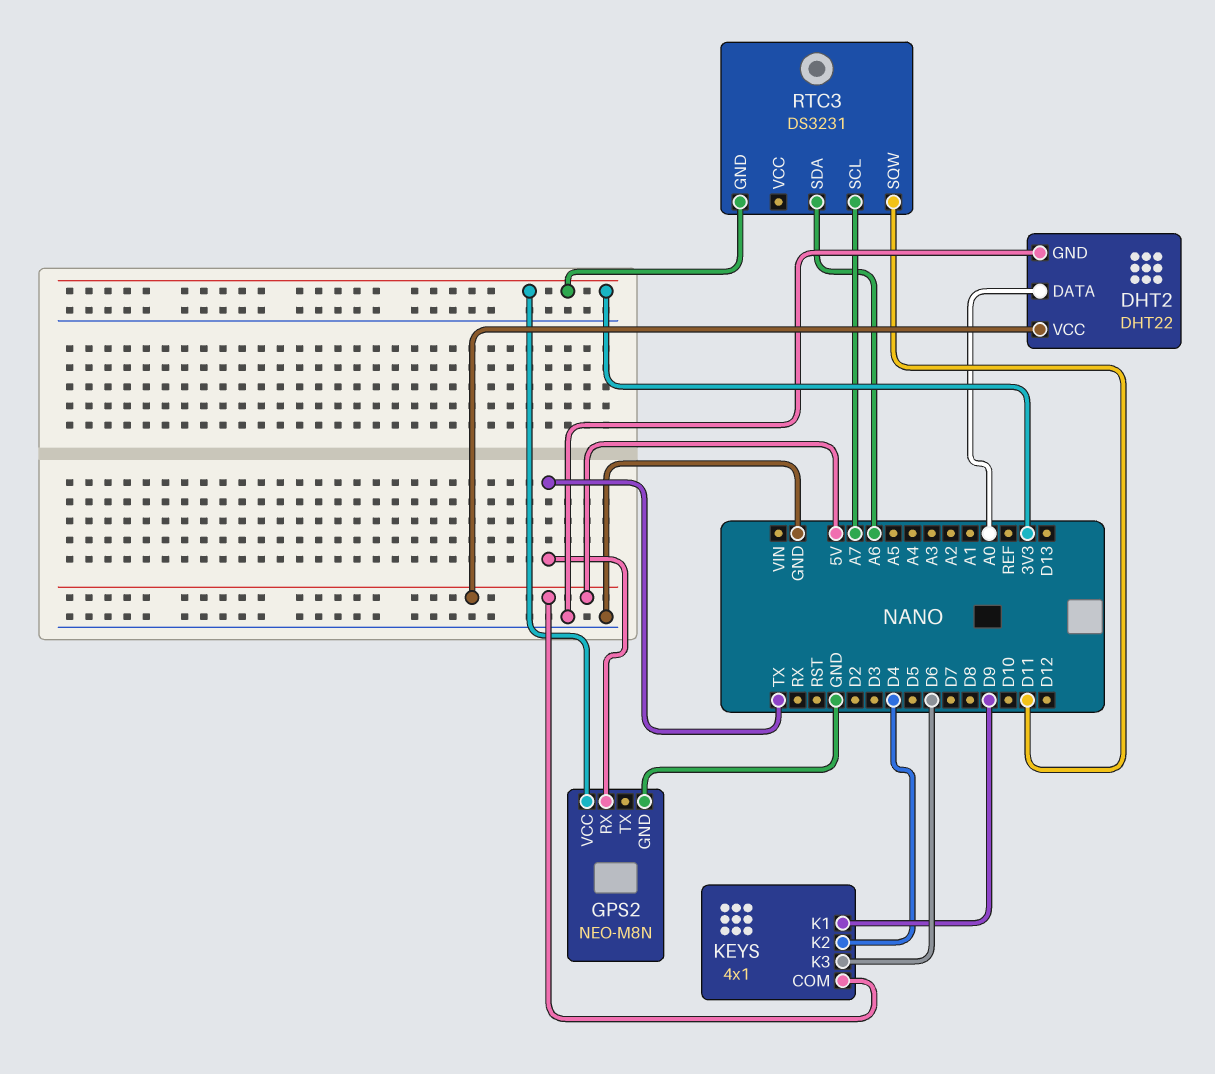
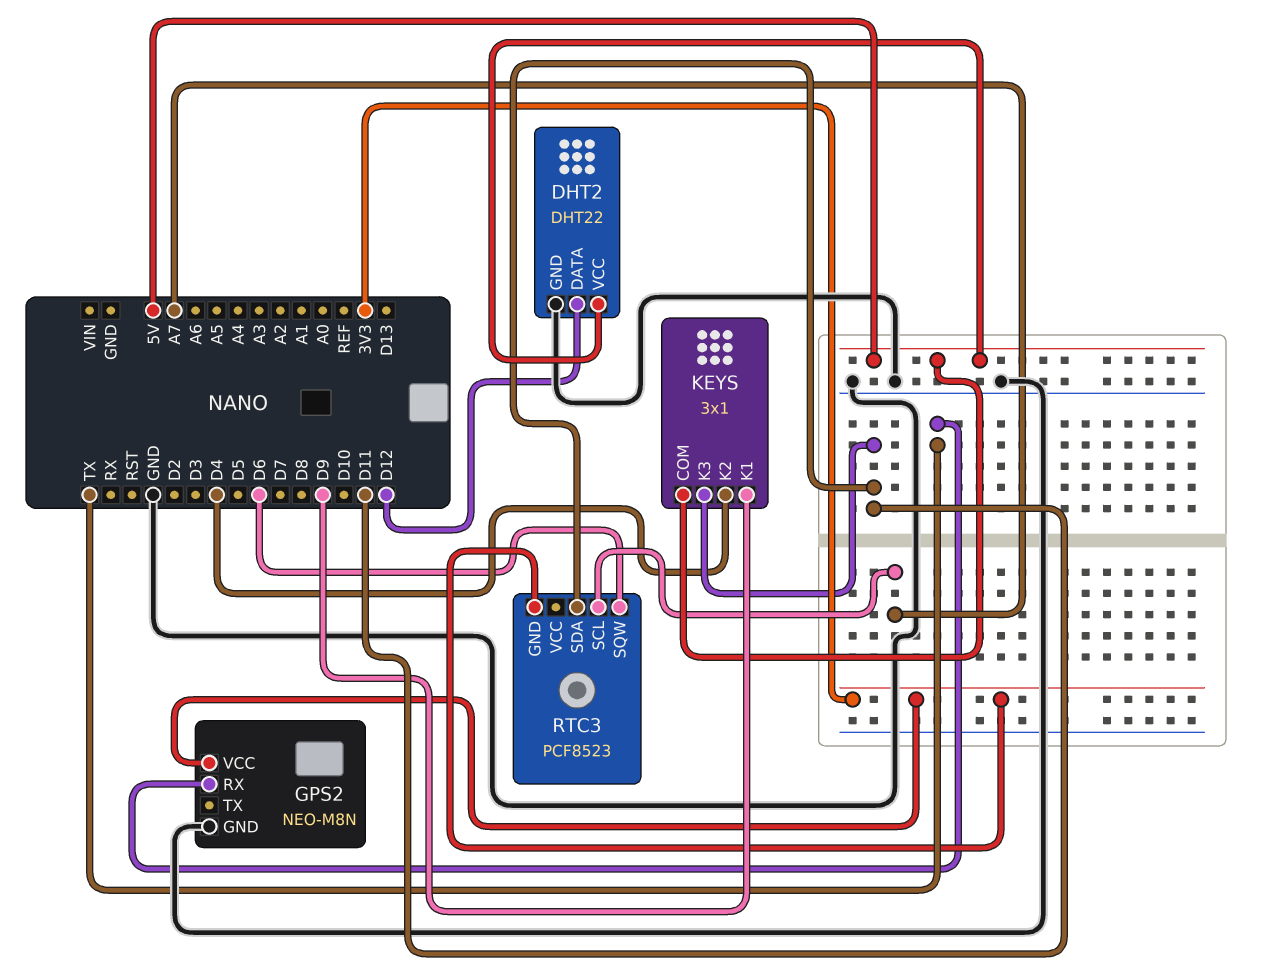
DHT2 pin DATA: A0 -> D12
KEYS: 4x1 -> 3x1
KEYS pin K3: D6 -> D11
RTC3: DS3231 -> PCF8523
RTC3 pin SDA: A6 -> D11
RTC3 pin SQW: D11 -> D6

